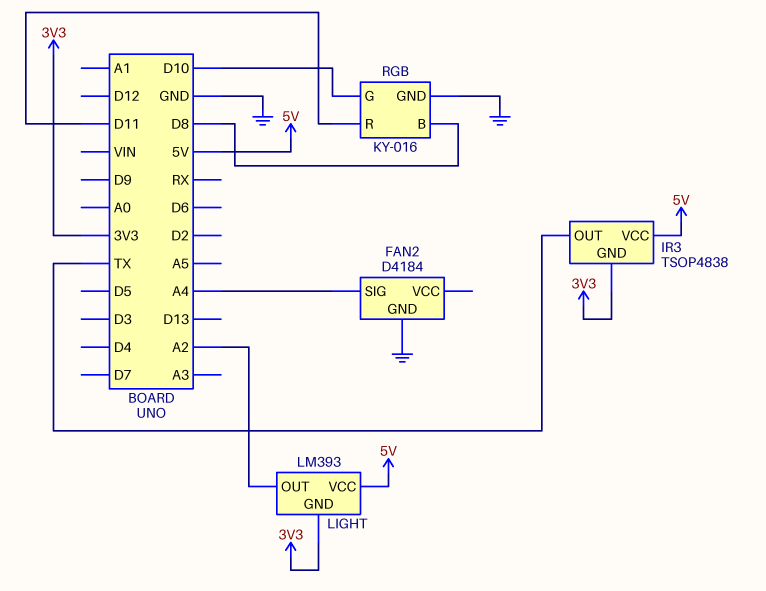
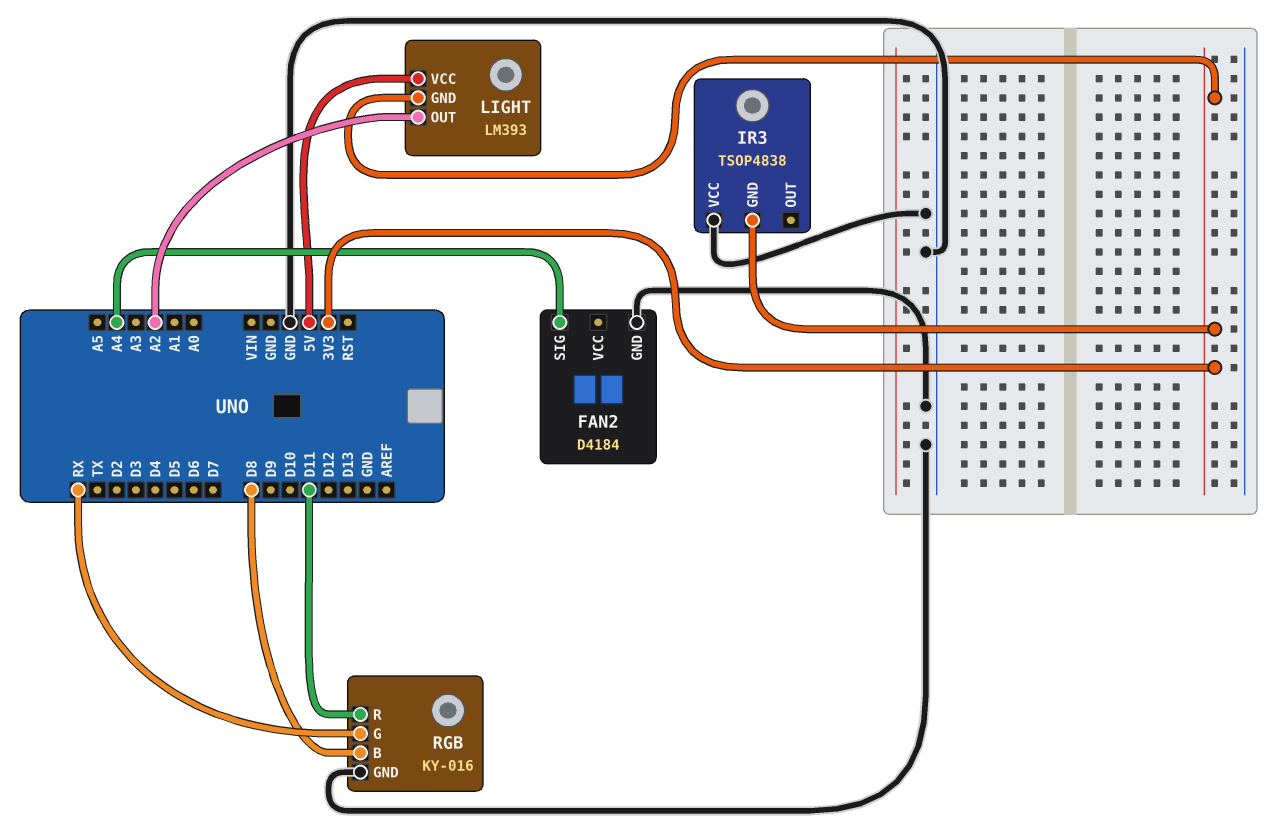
IR3 pin OUT: TX -> none
IR3 pin VCC: 5V -> GND
RGB pin G: D10 -> RX

